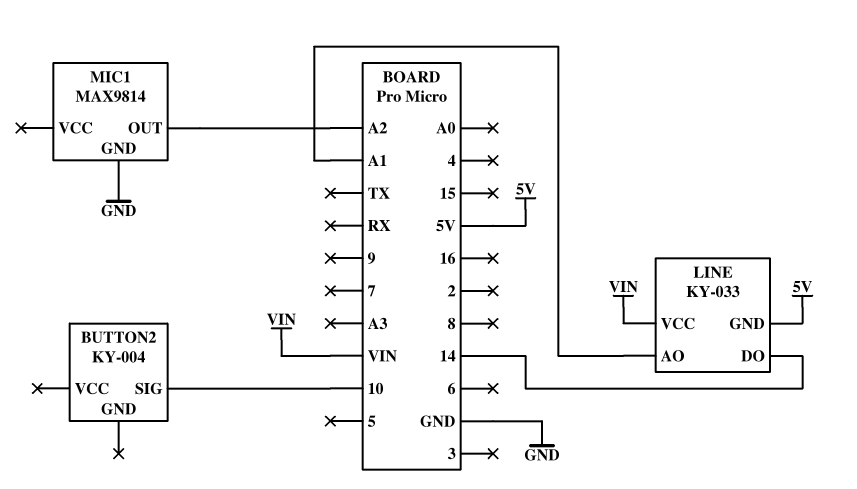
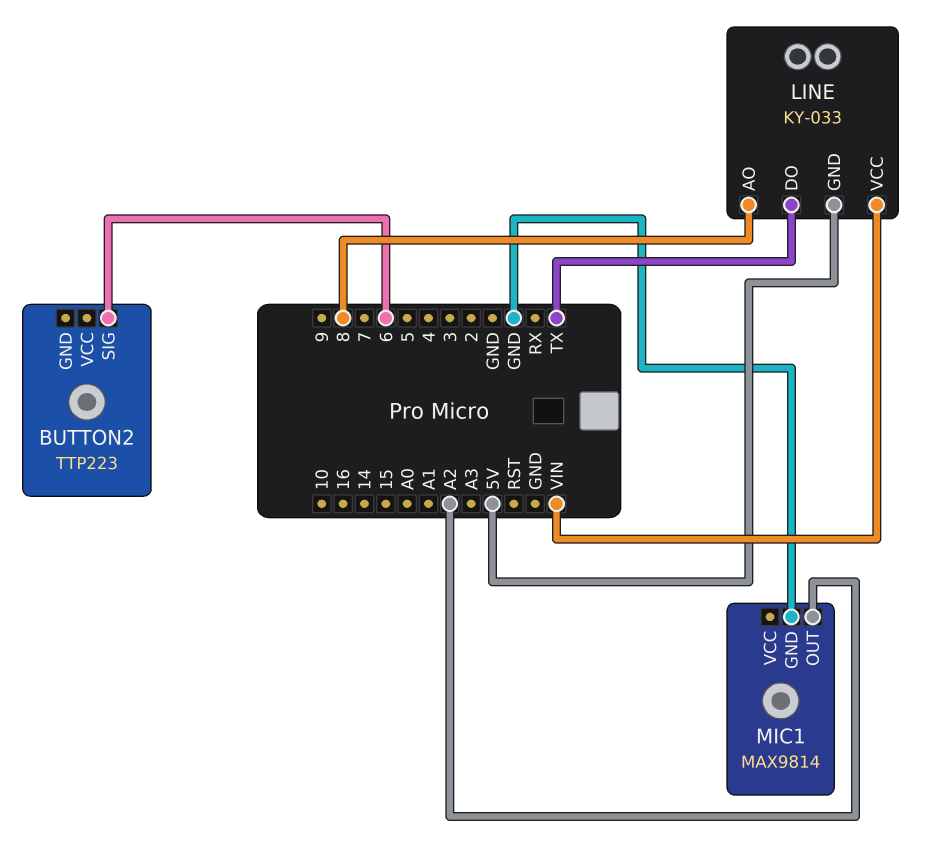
BUTTON2: KY-004 -> TTP223
BUTTON2 pin SIG: 10 -> 6
LINE pin AO: A1 -> 8
LINE pin DO: 14 -> TX

